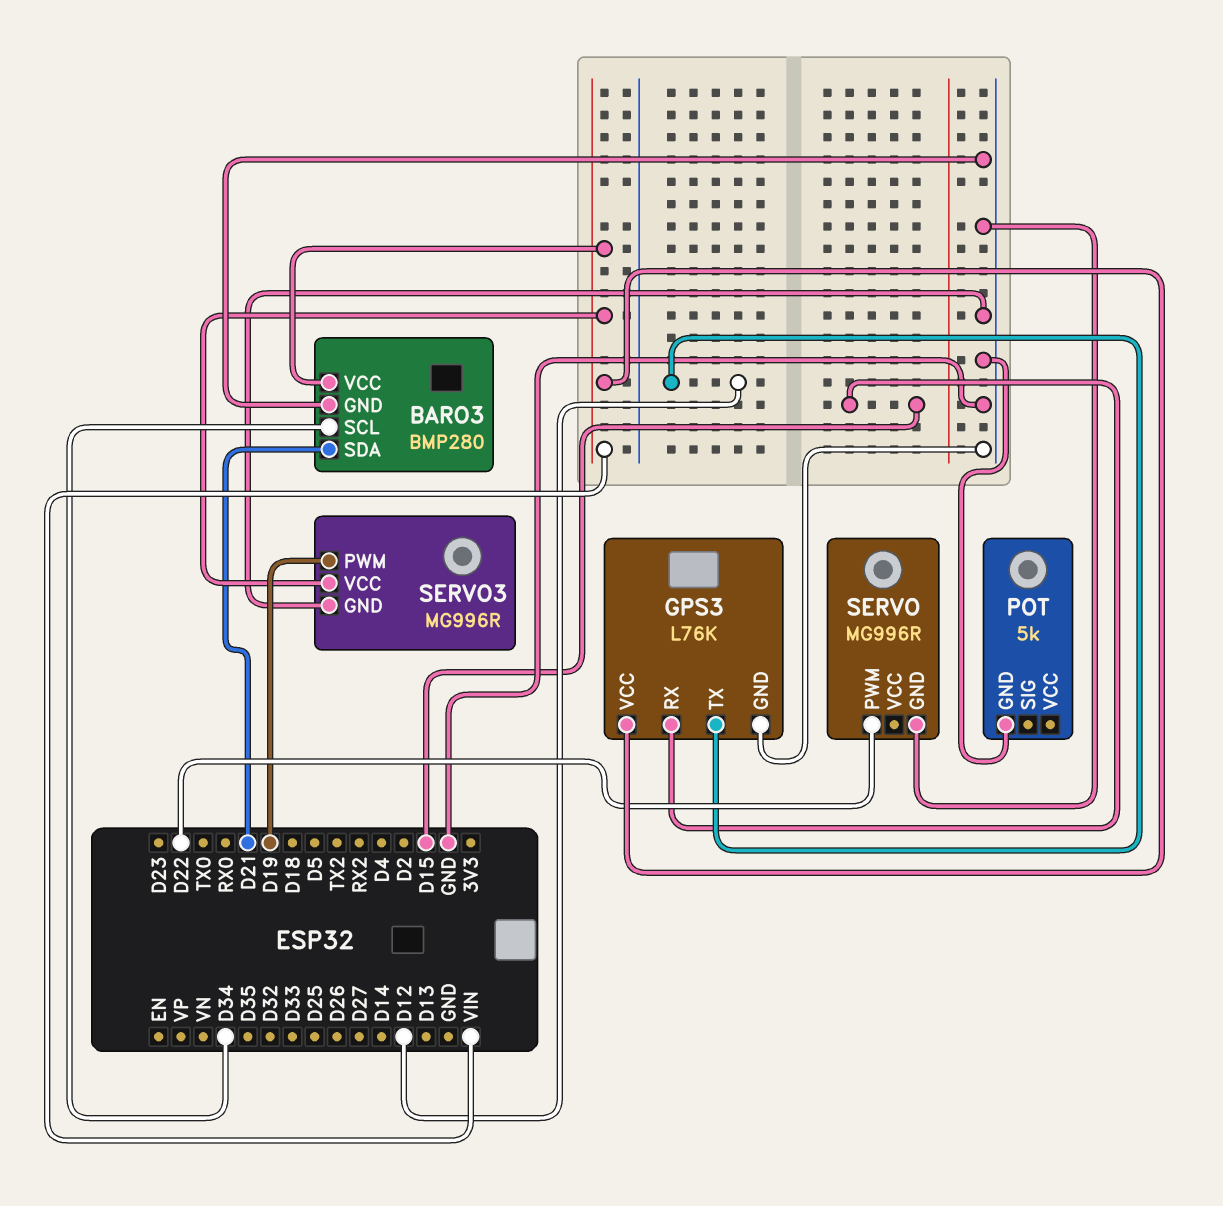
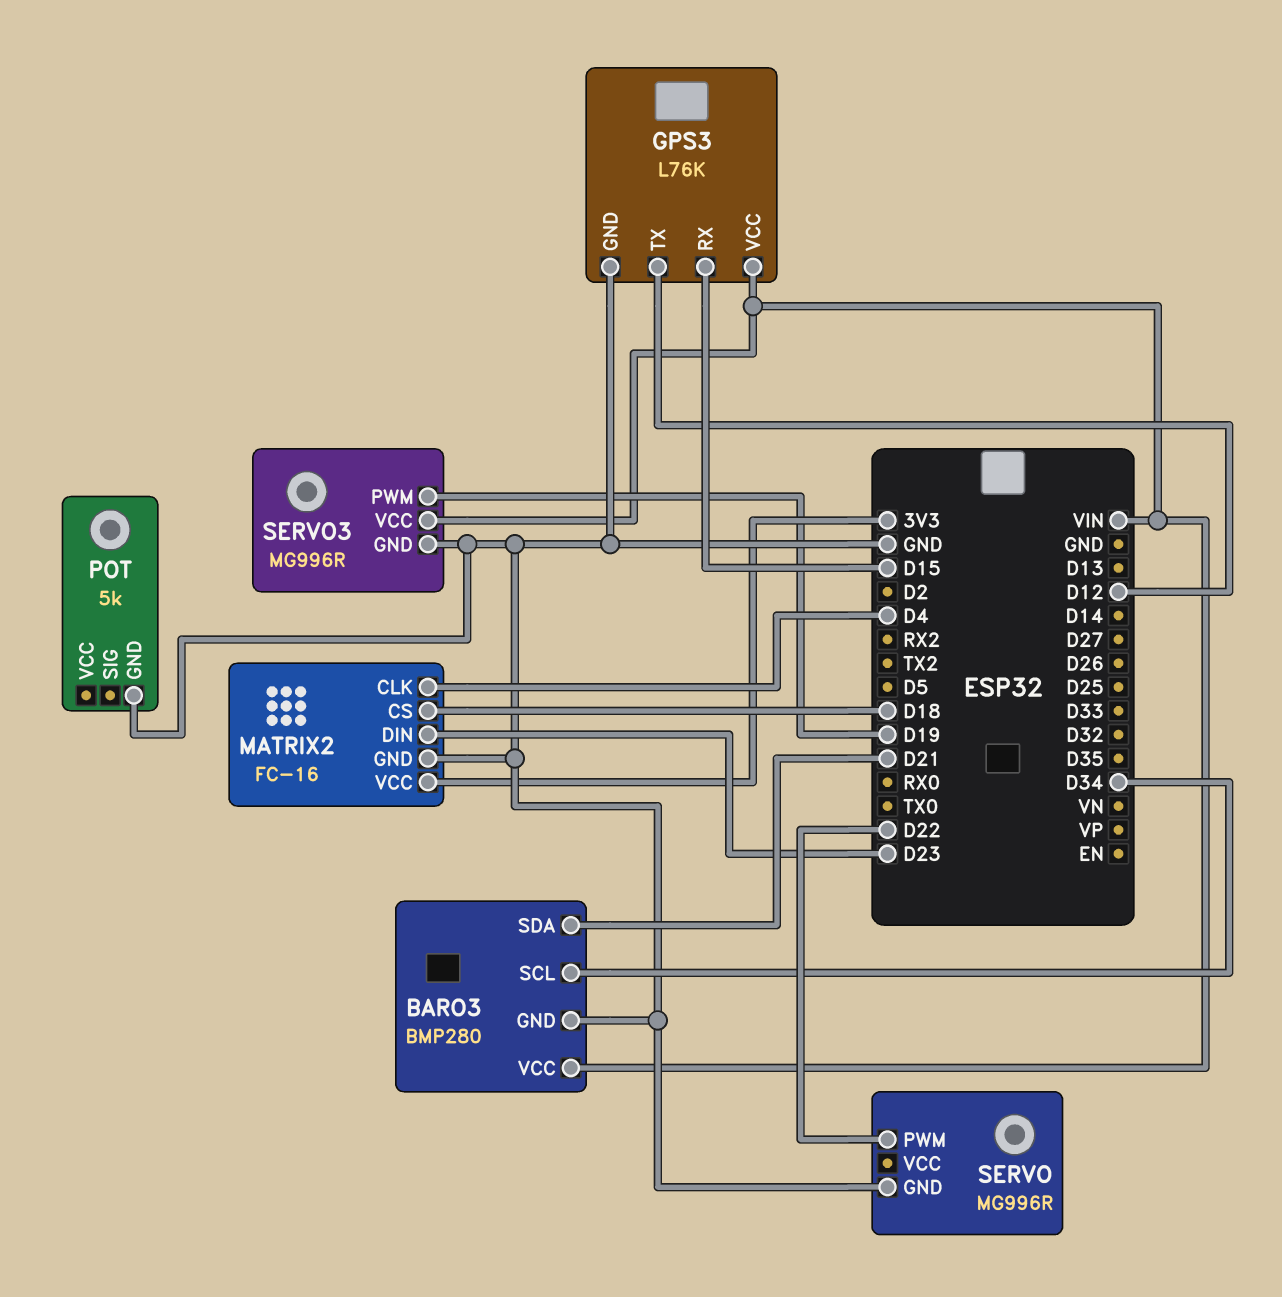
MATRIX2: none -> FC-16
MATRIX2 pin CLK: none -> D4
MATRIX2 pin CS: none -> D18
MATRIX2 pin DIN: none -> D23
MATRIX2 pin GND: none -> GND
MATRIX2 pin VCC: none -> 3V3

